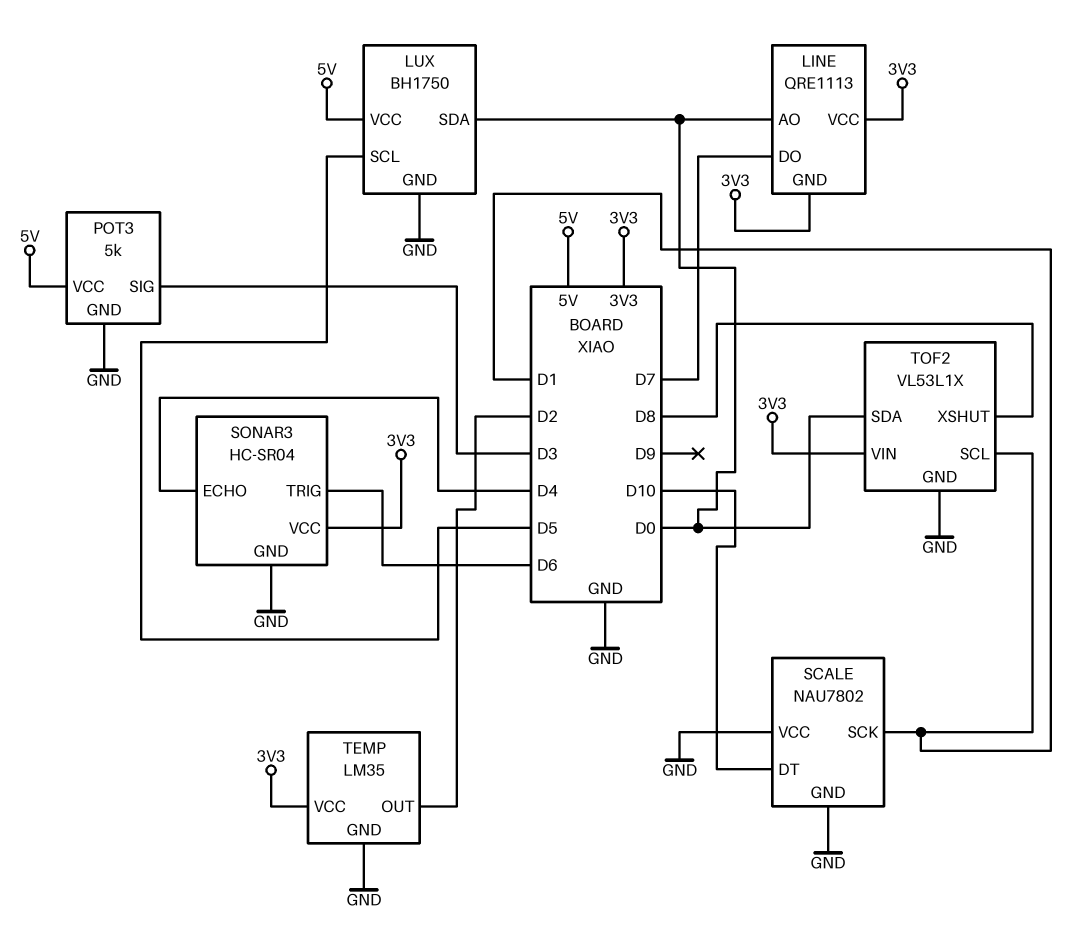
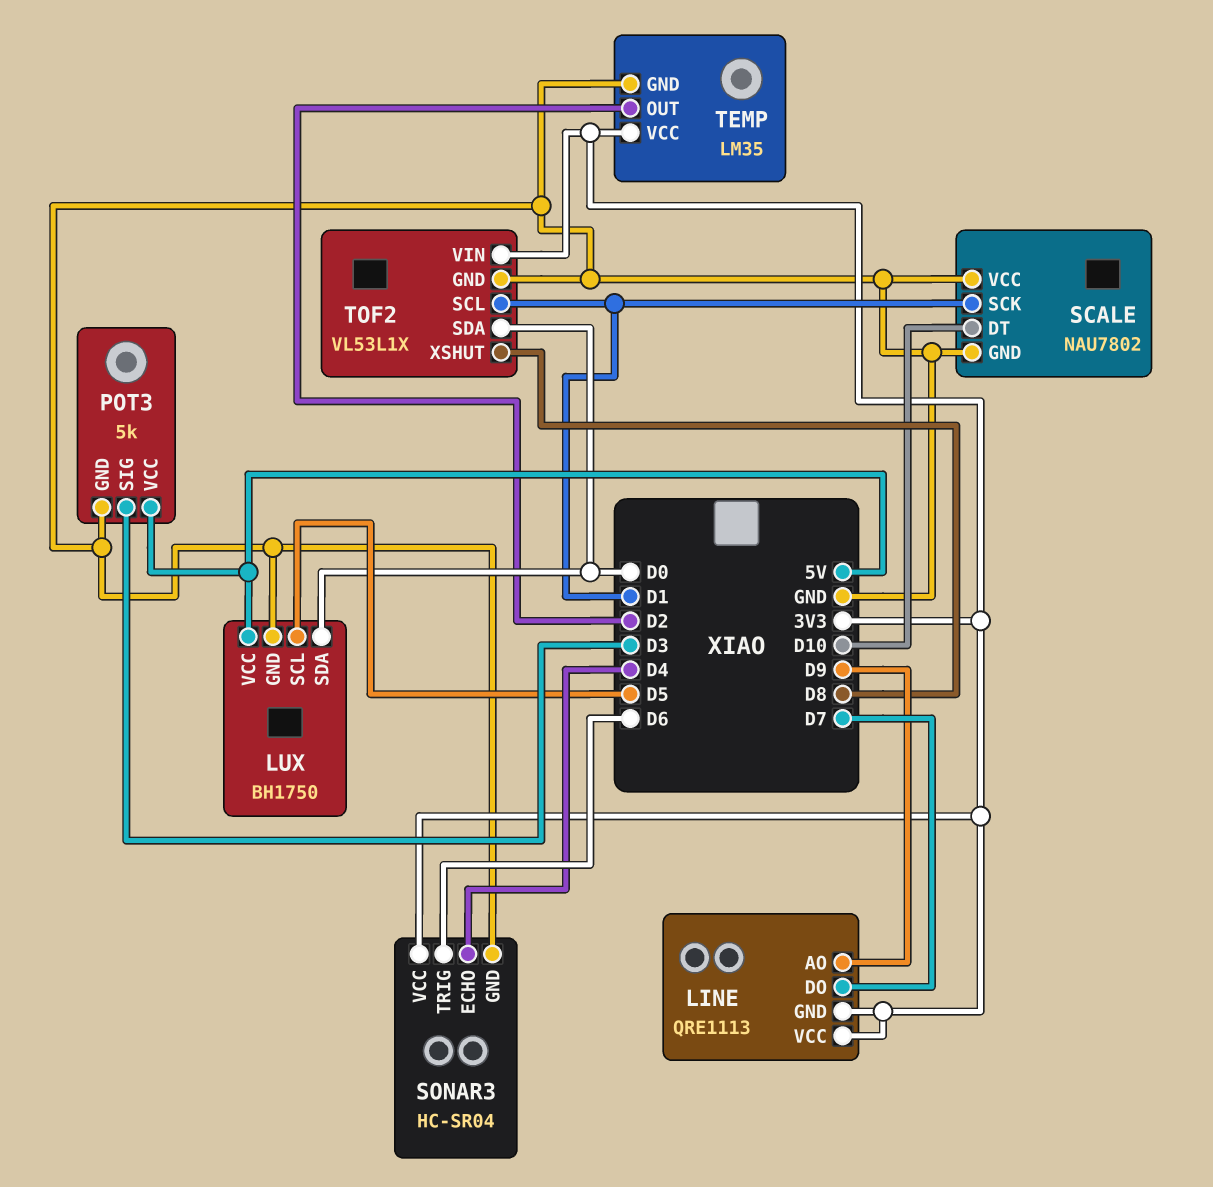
LINE pin AO: D0 -> D9

